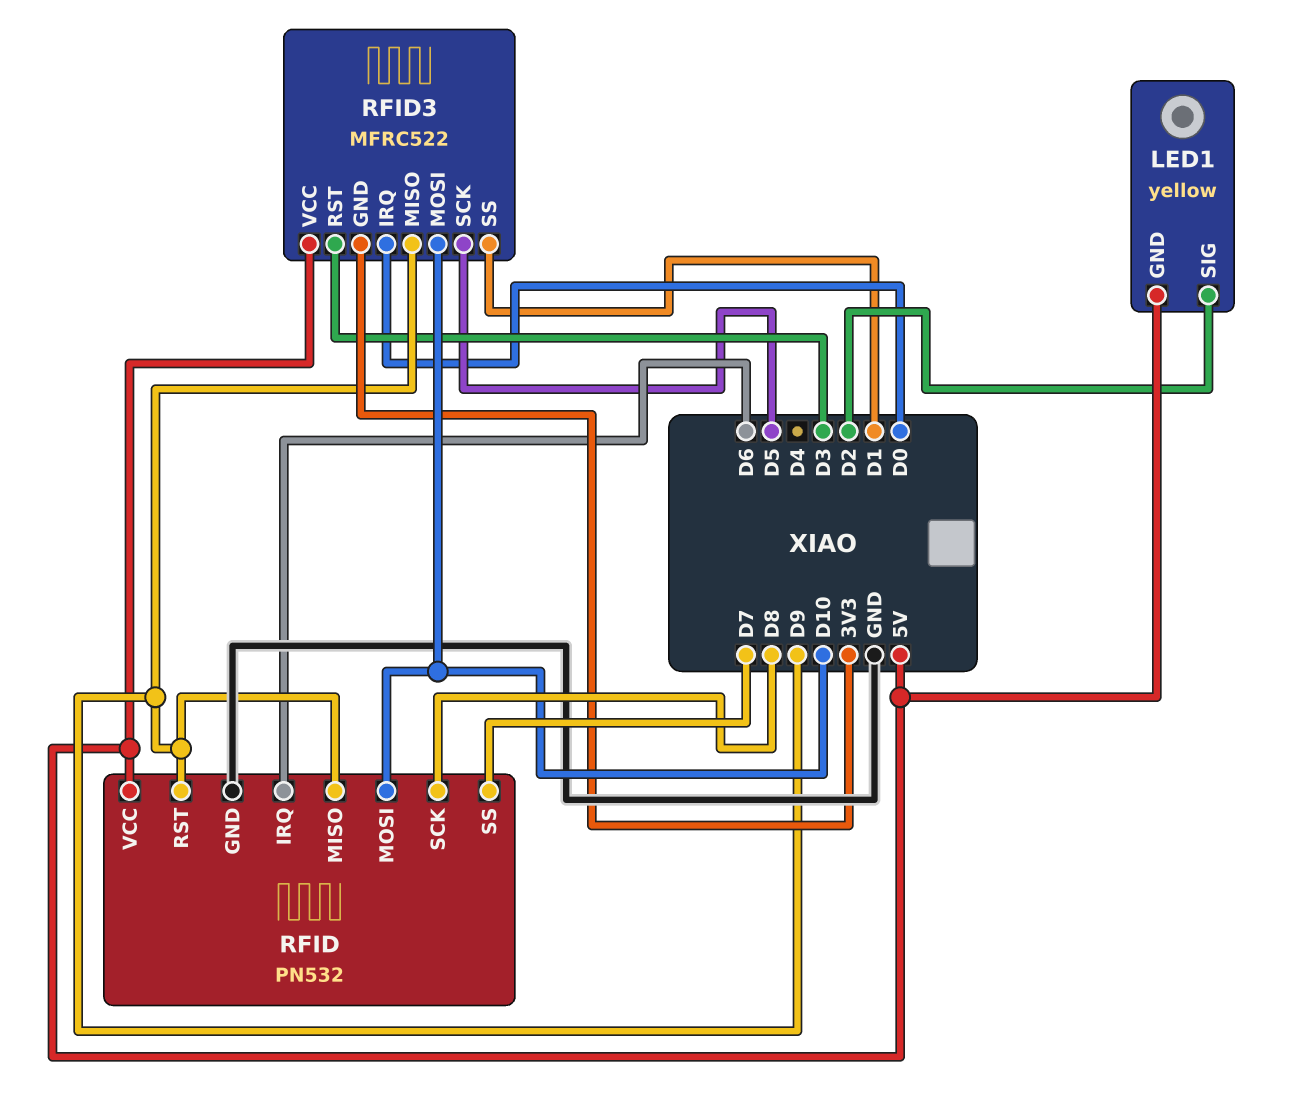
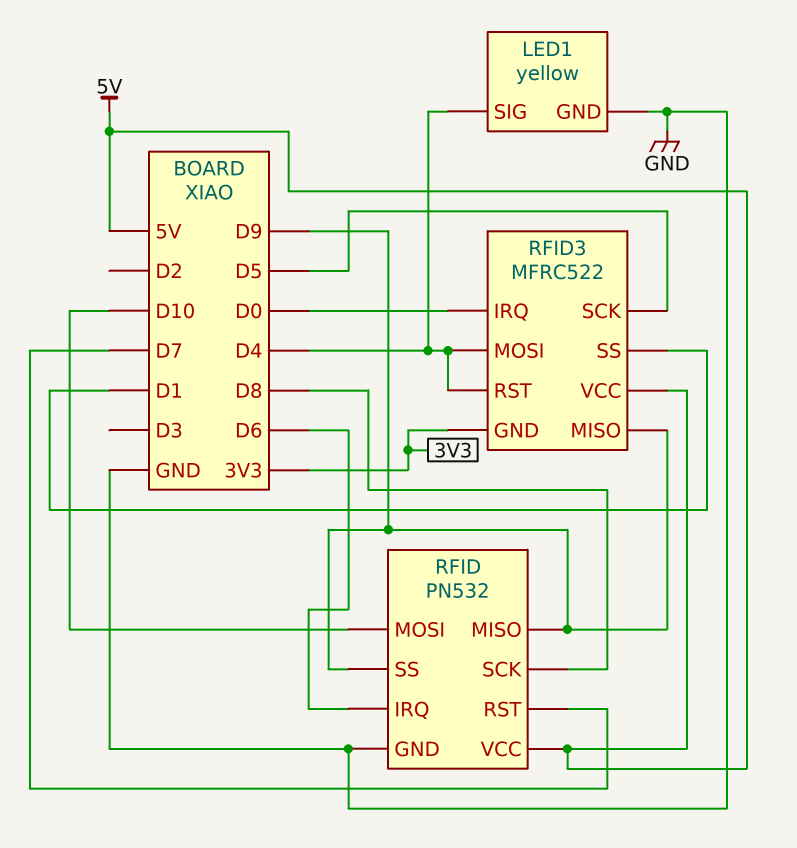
LED1 pin GND: 5V -> GND
LED1 pin SIG: D2 -> D4
RFID pin RST: D9 -> D7
RFID pin SS: D7 -> D9
RFID3 pin MOSI: D10 -> D4
RFID3 pin RST: D3 -> D4

